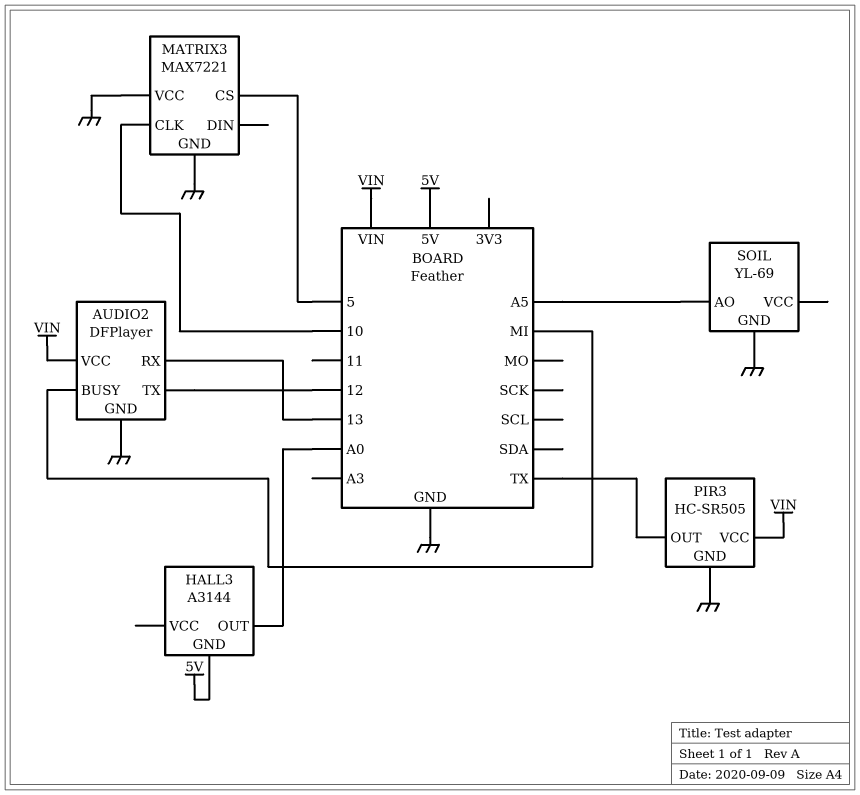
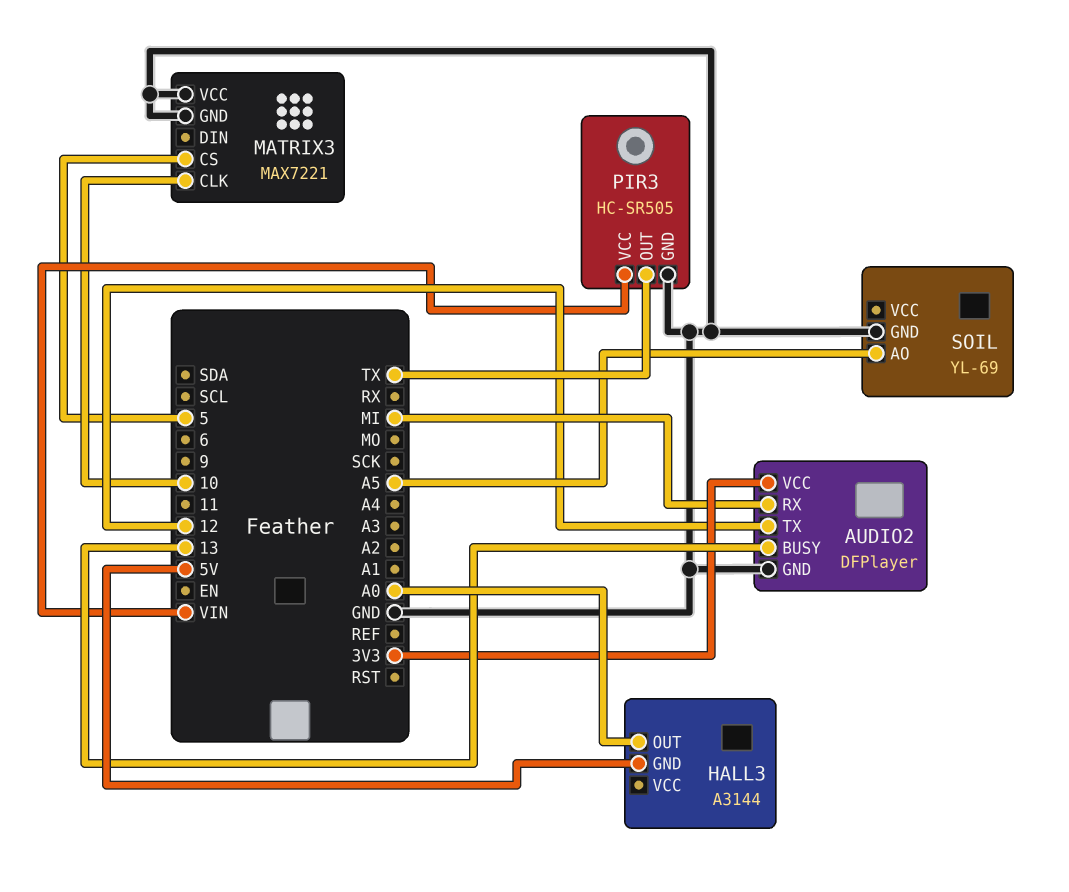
AUDIO2 pin BUSY: MI -> 13
AUDIO2 pin RX: 13 -> MI
AUDIO2 pin VCC: VIN -> 3V3

